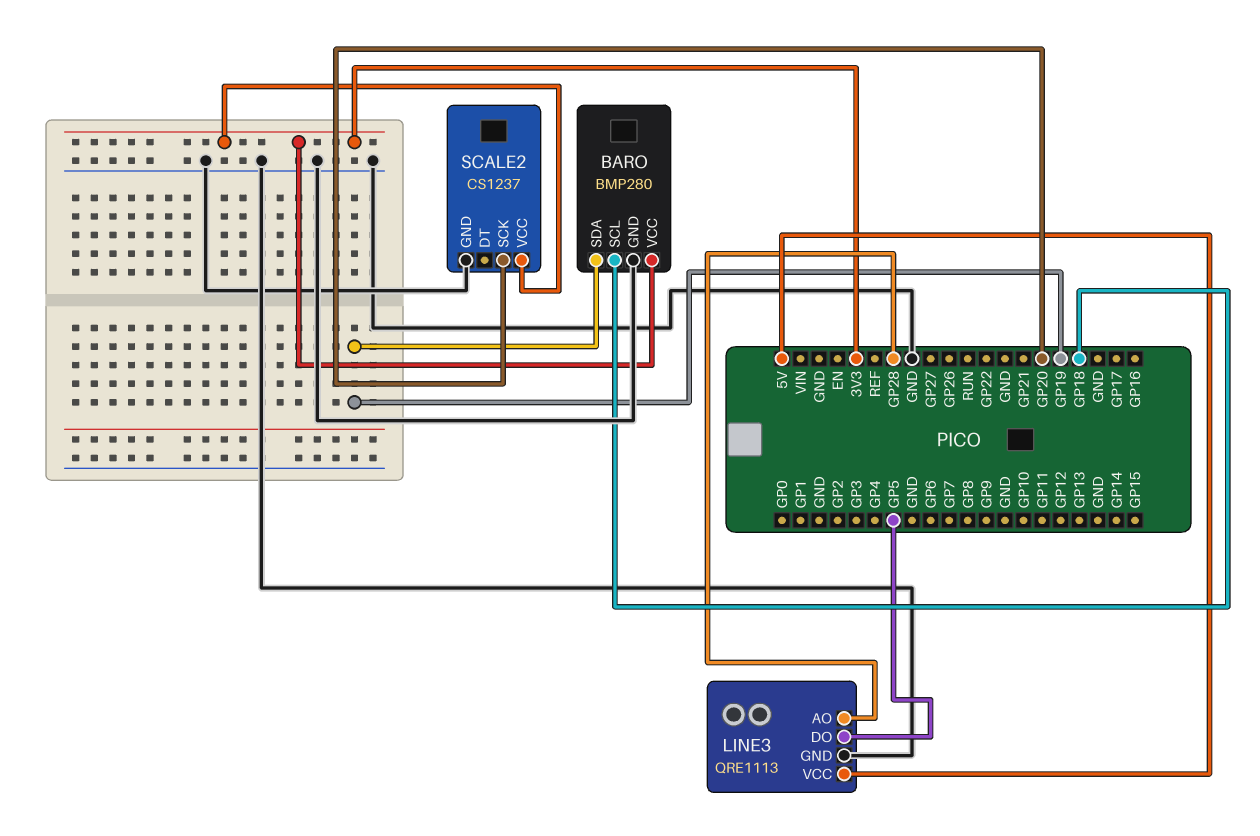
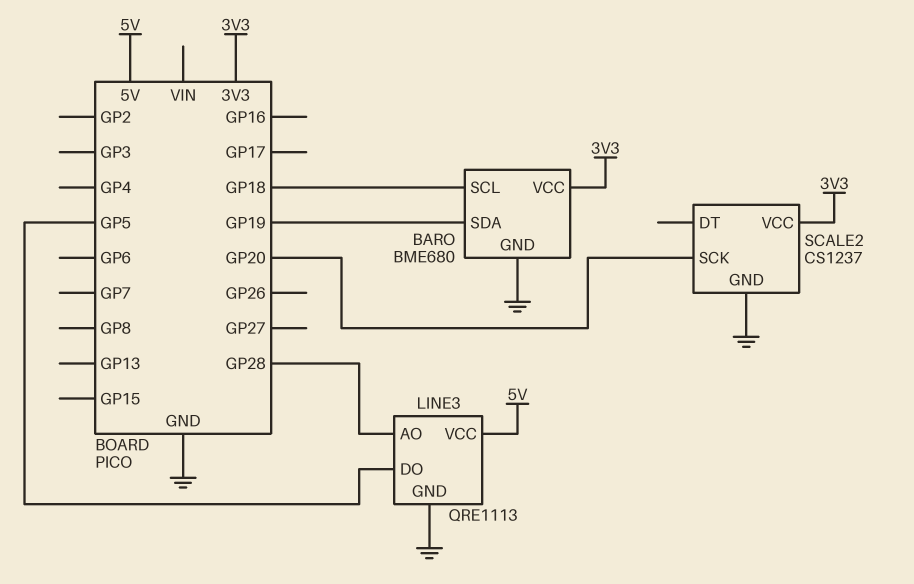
BARO: BMP280 -> BME680

